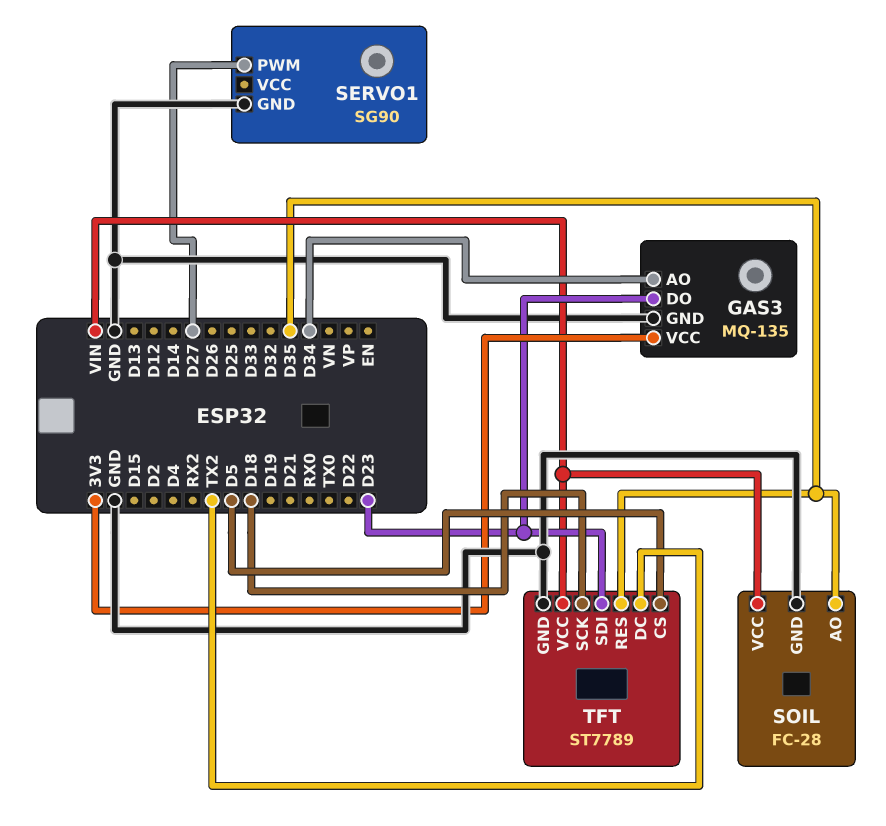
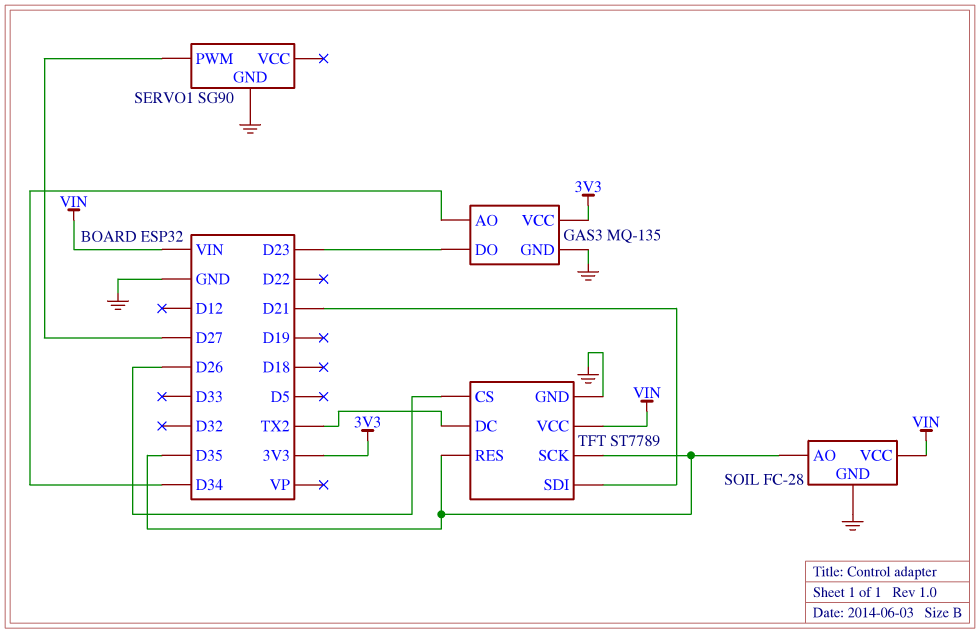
TFT pin CS: D5 -> D26
TFT pin SCK: D18 -> D35
TFT pin SDI: D23 -> D21

